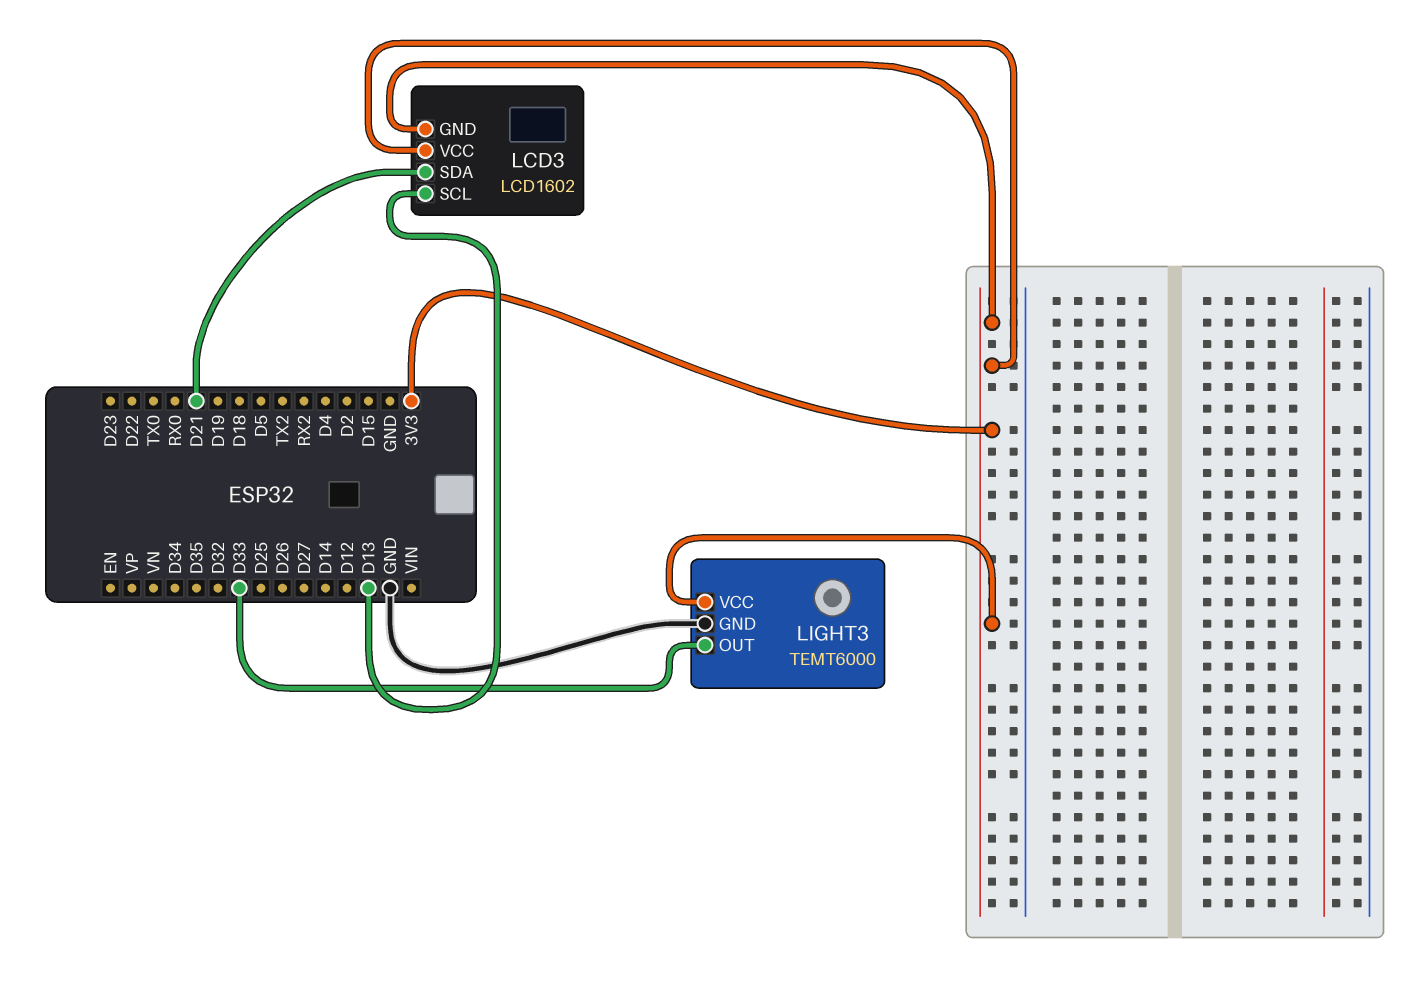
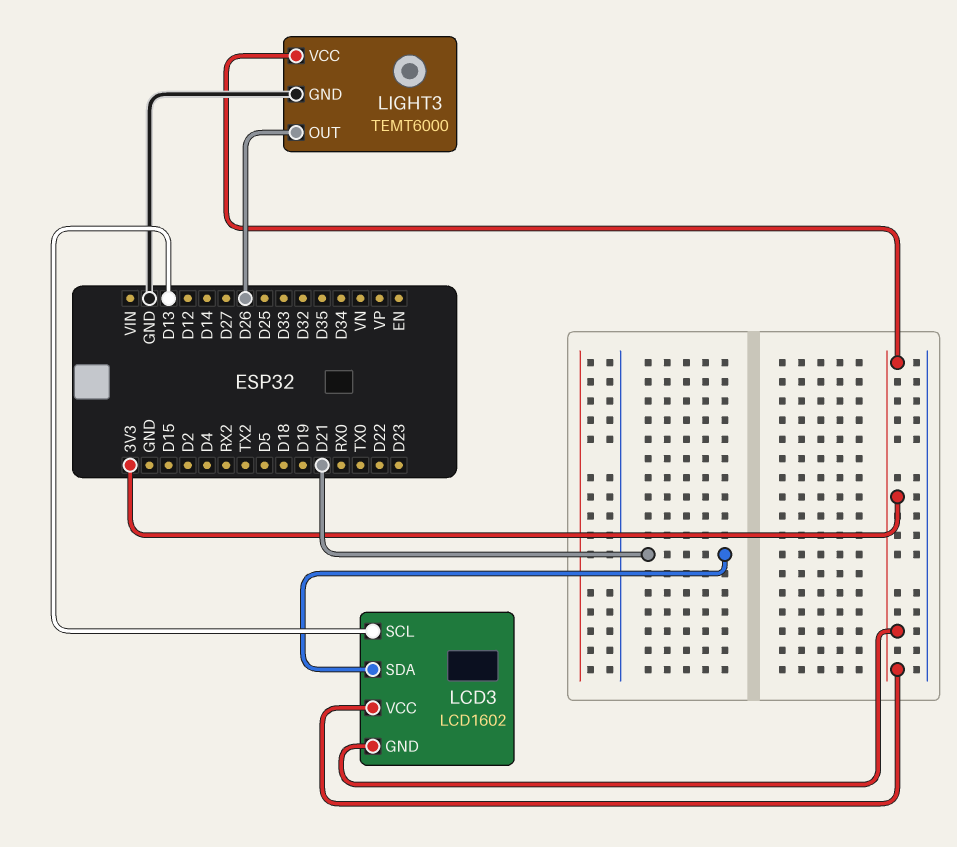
LIGHT3 pin OUT: D33 -> D26

